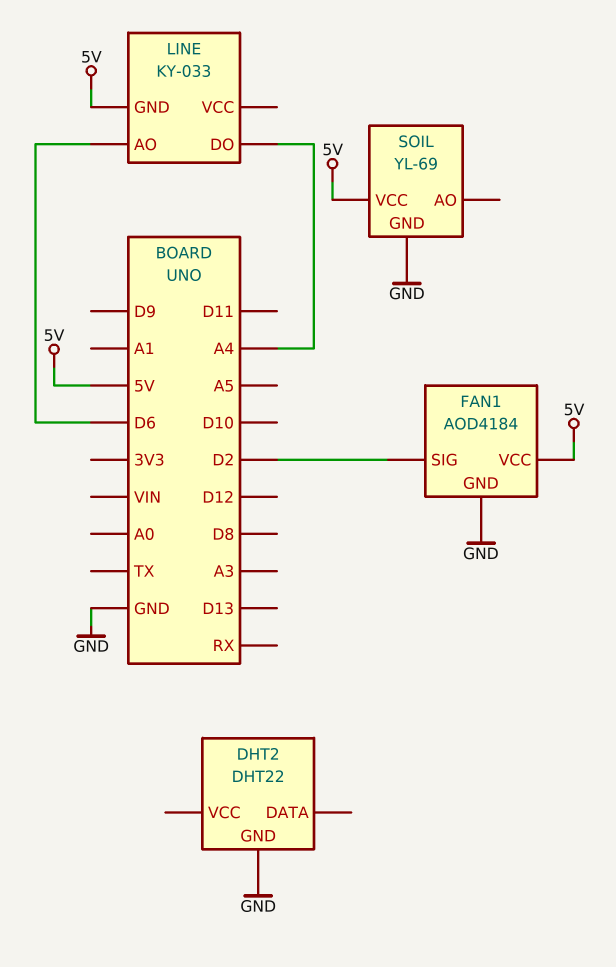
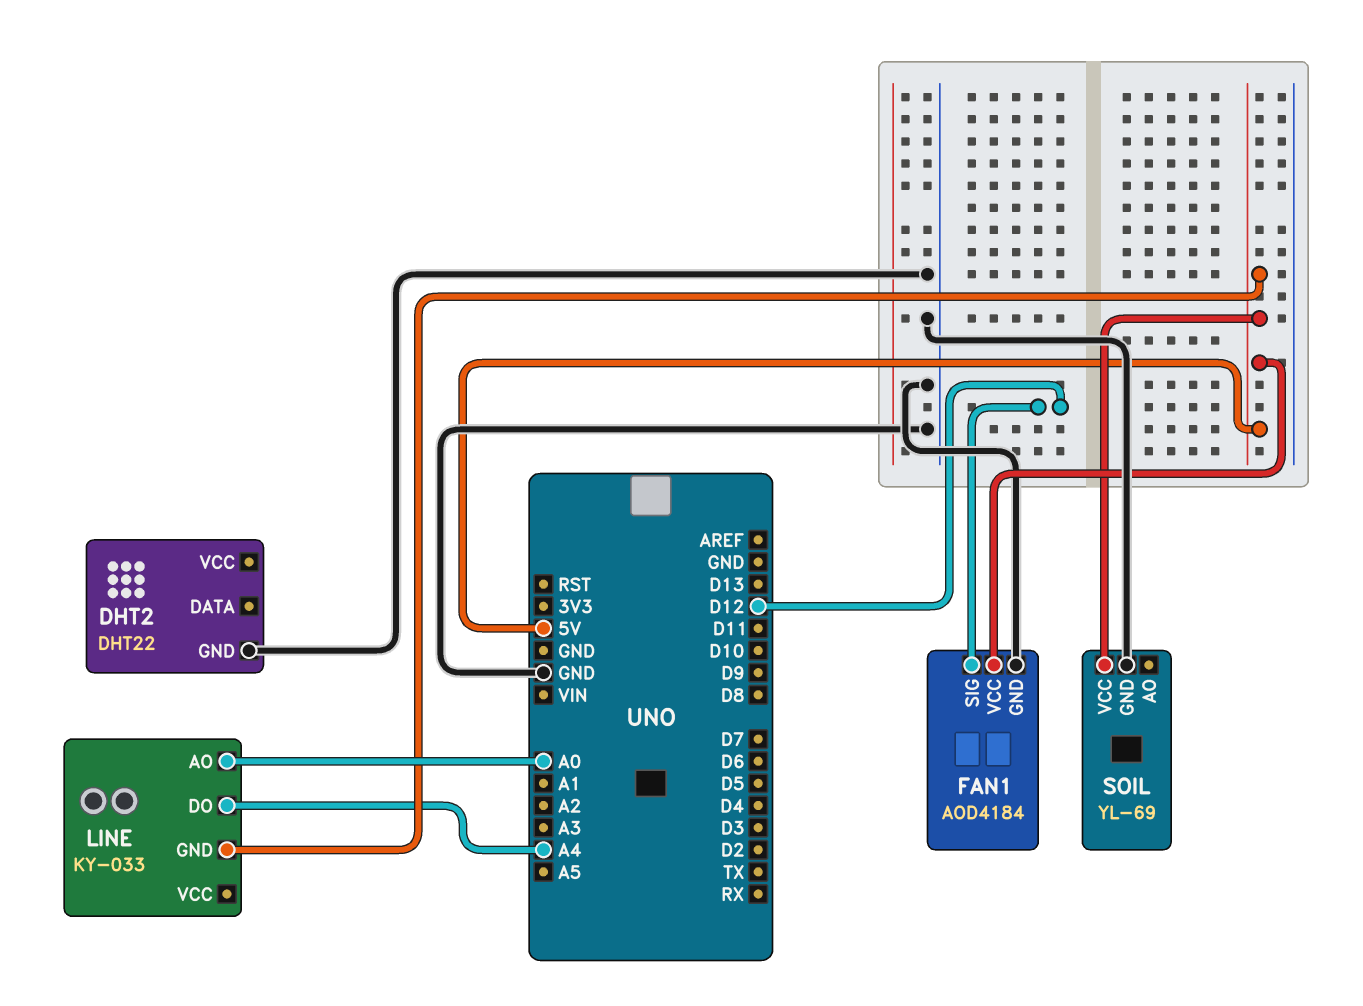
FAN1 pin SIG: D2 -> D12
LINE pin AO: D6 -> A0

